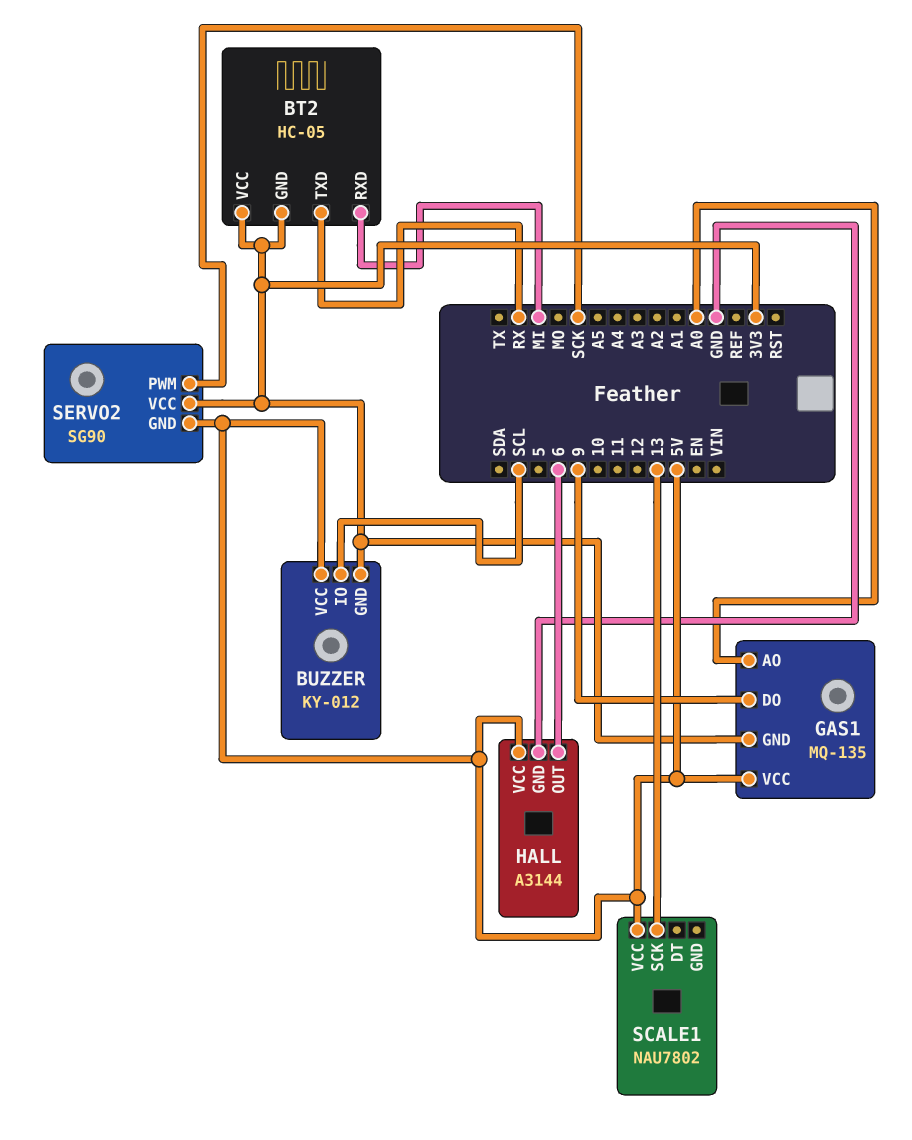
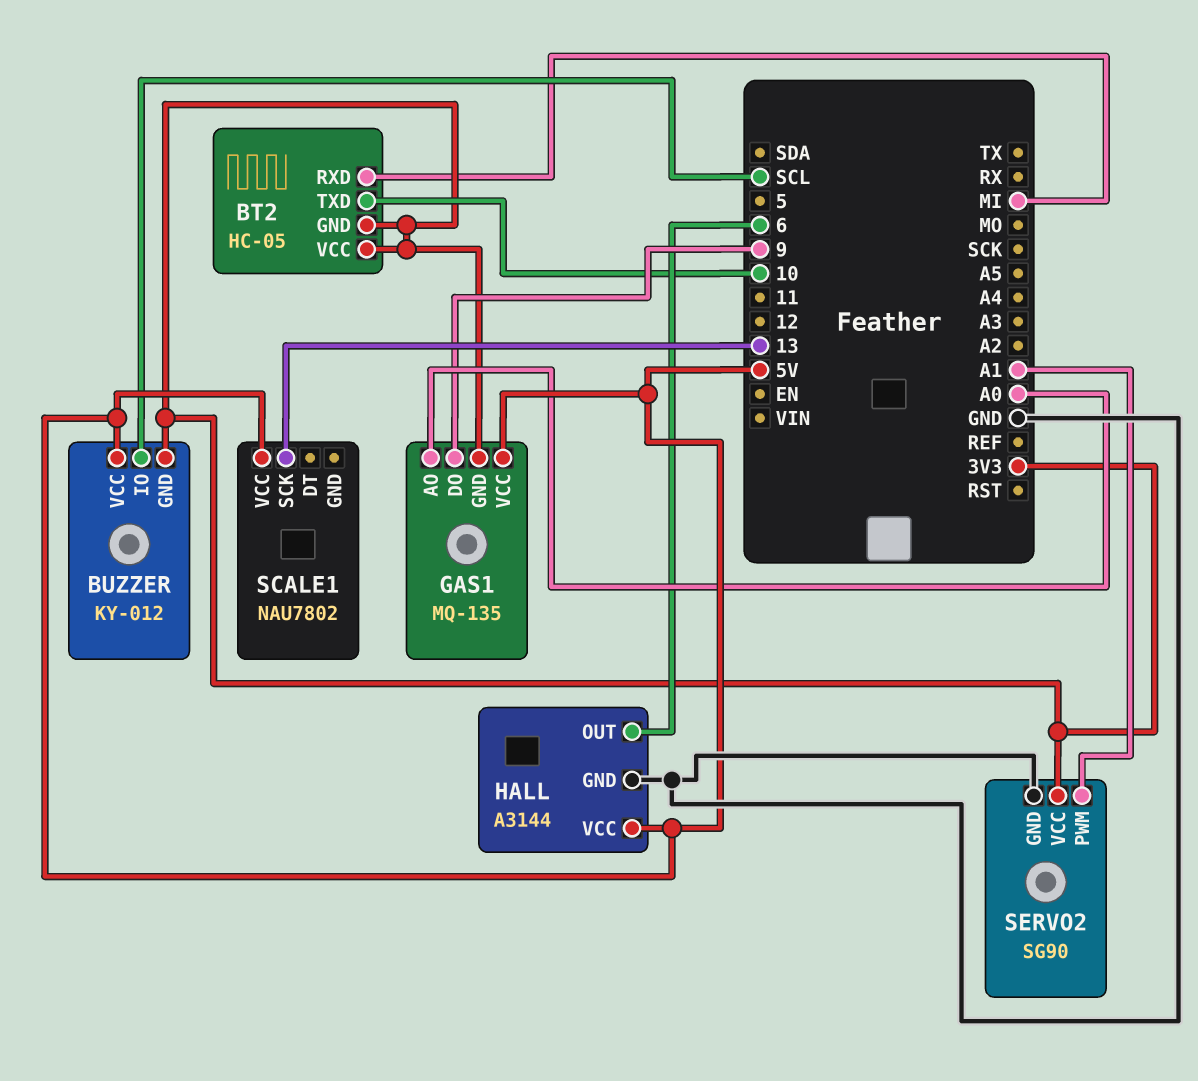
BT2 pin TXD: RX -> 10
SERVO2 pin GND: 5V -> GND
SERVO2 pin PWM: SCK -> A1

